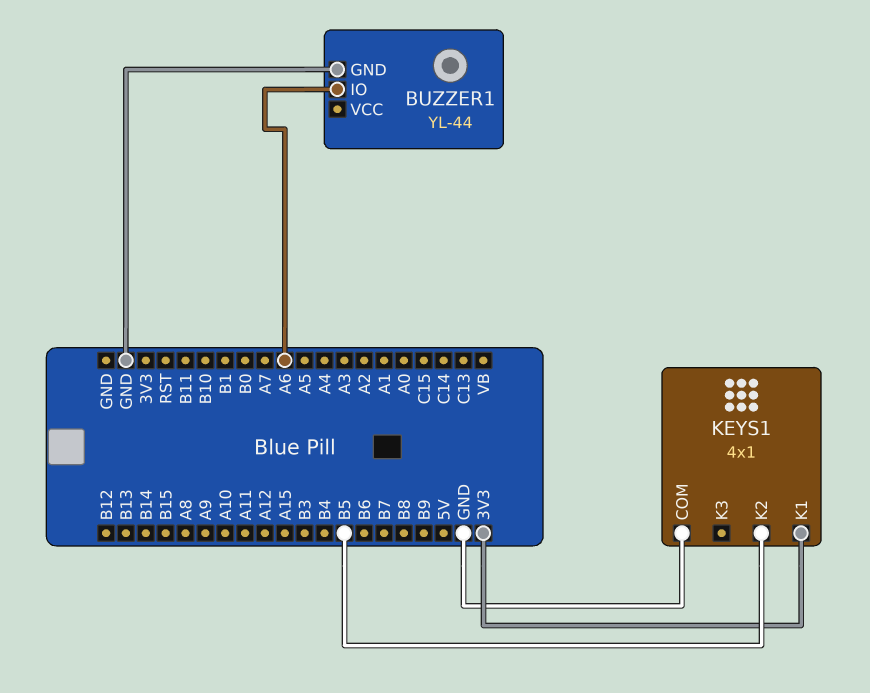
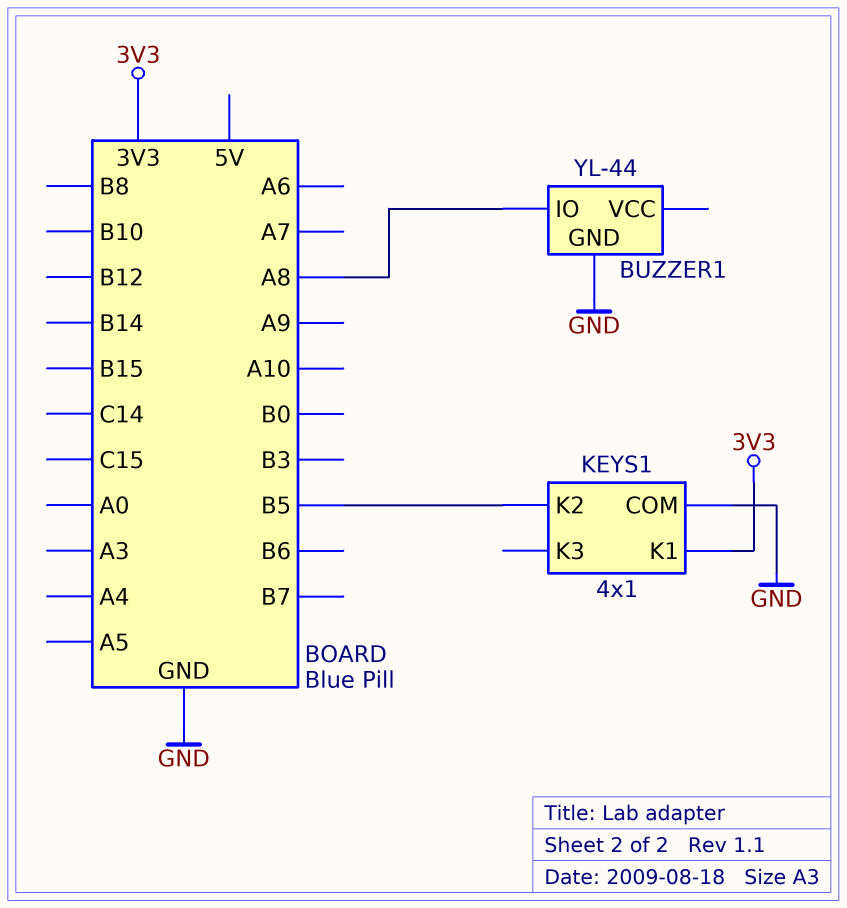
BUZZER1 pin IO: A6 -> A8

